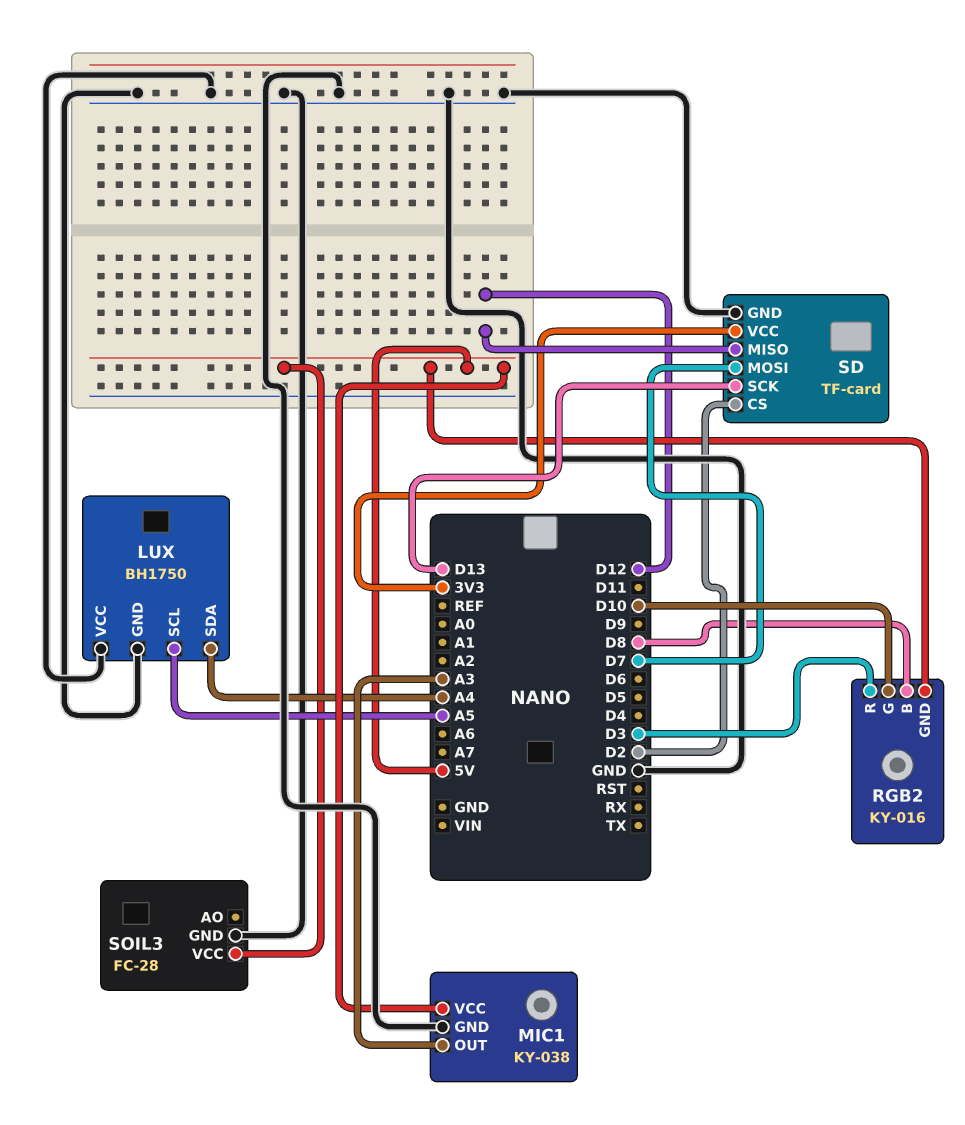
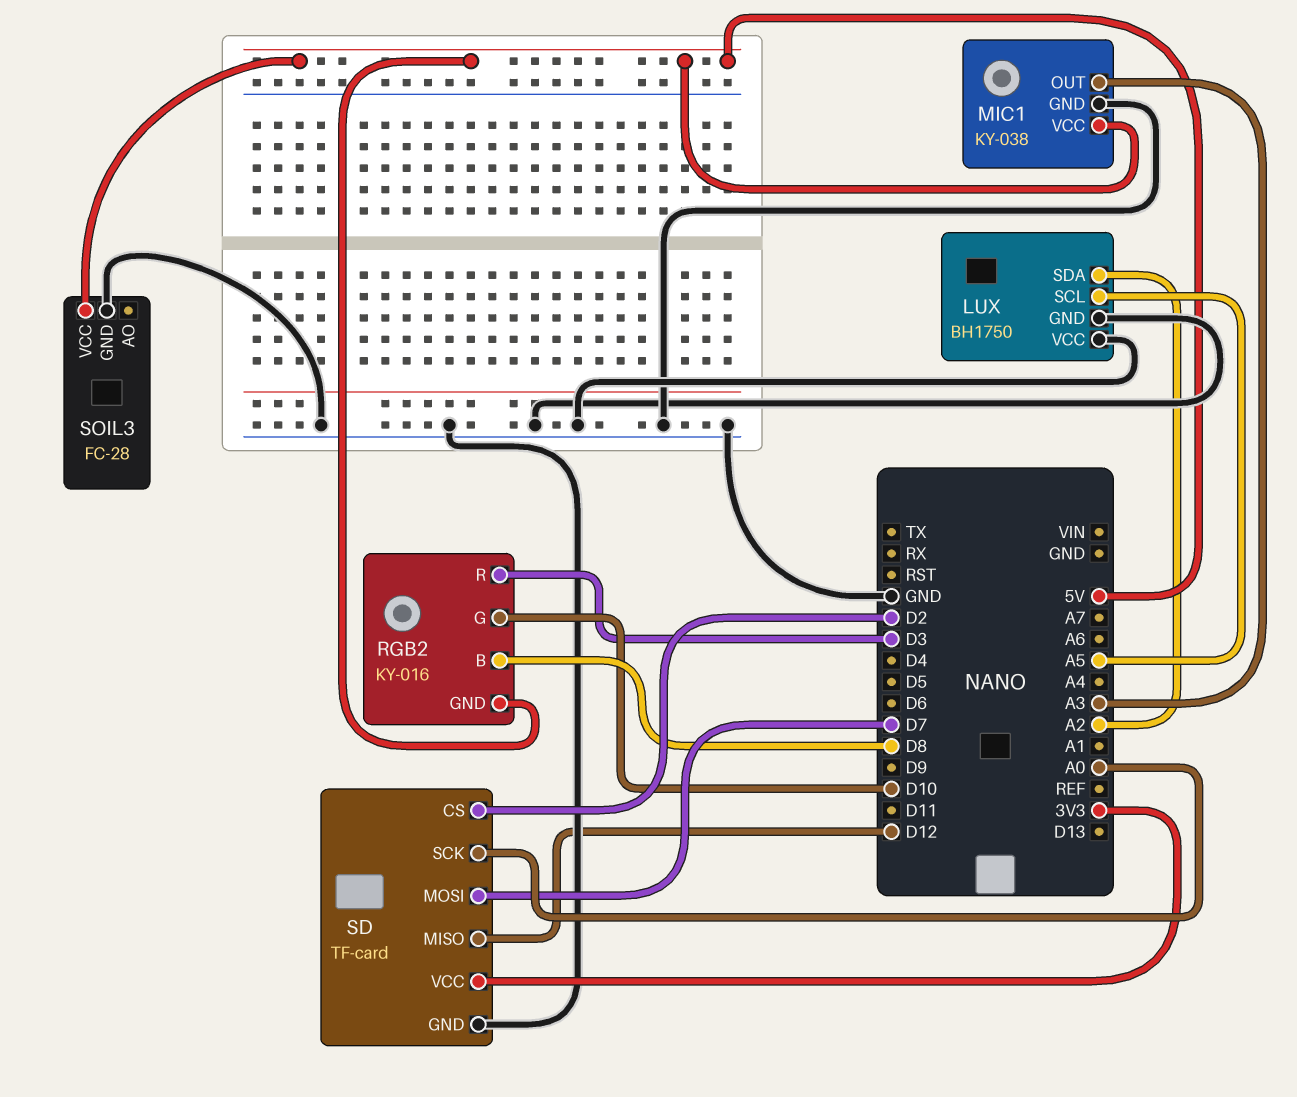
LUX pin SDA: A4 -> A2
SD pin SCK: D13 -> A0

